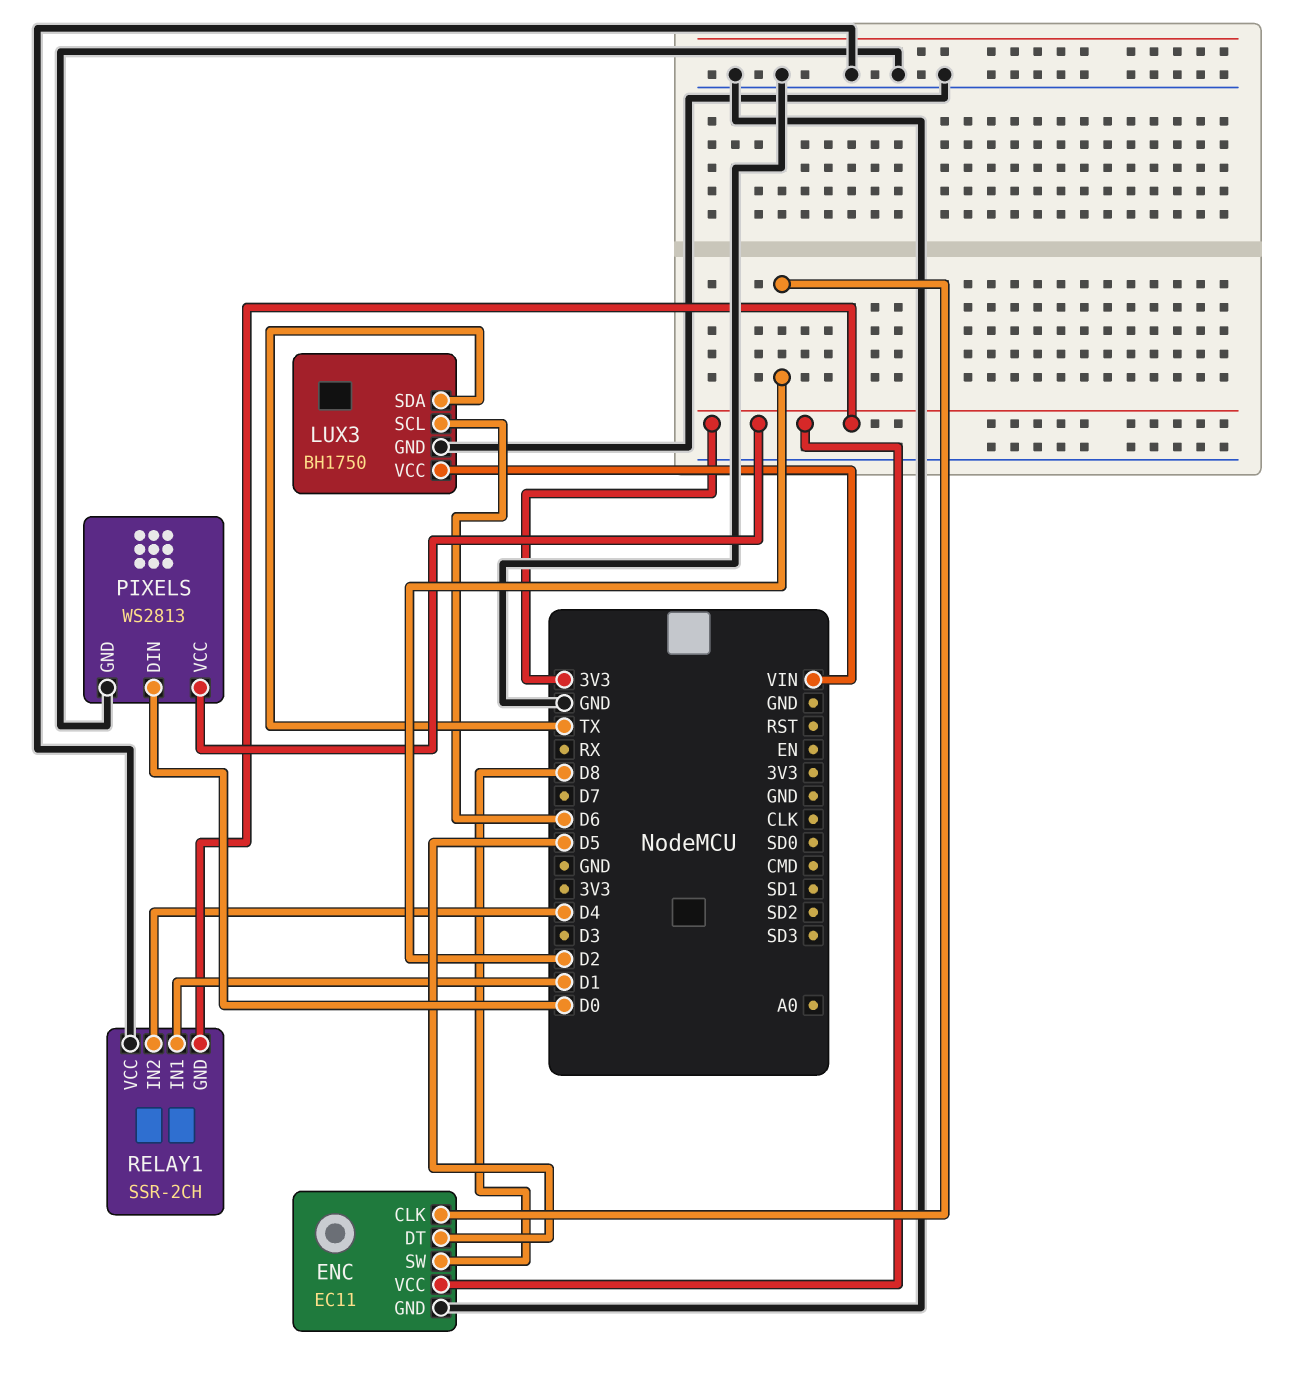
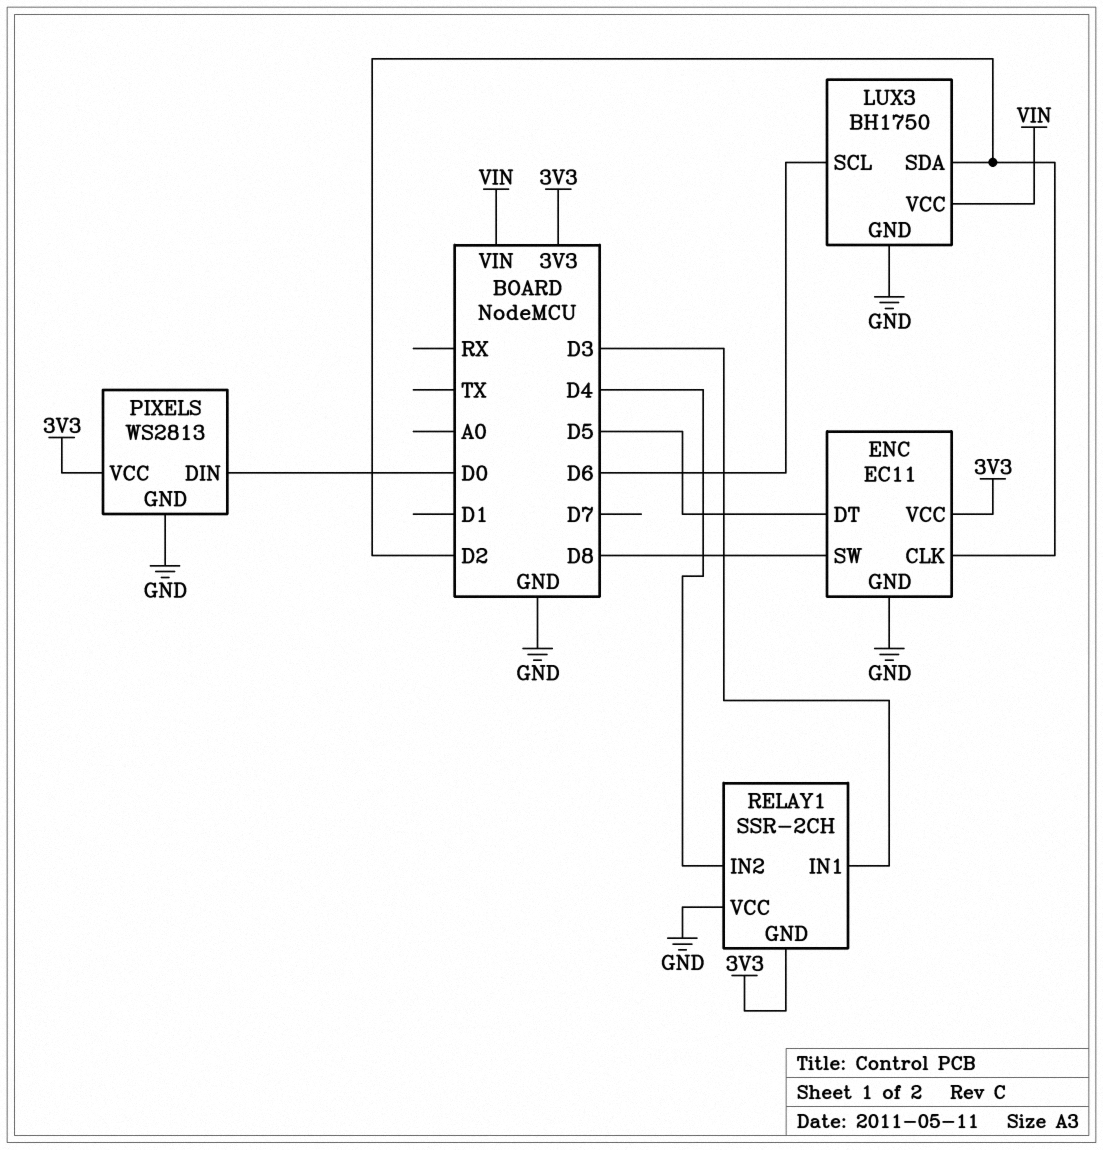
LUX3 pin SDA: TX -> D2
RELAY1 pin IN1: D1 -> D3

